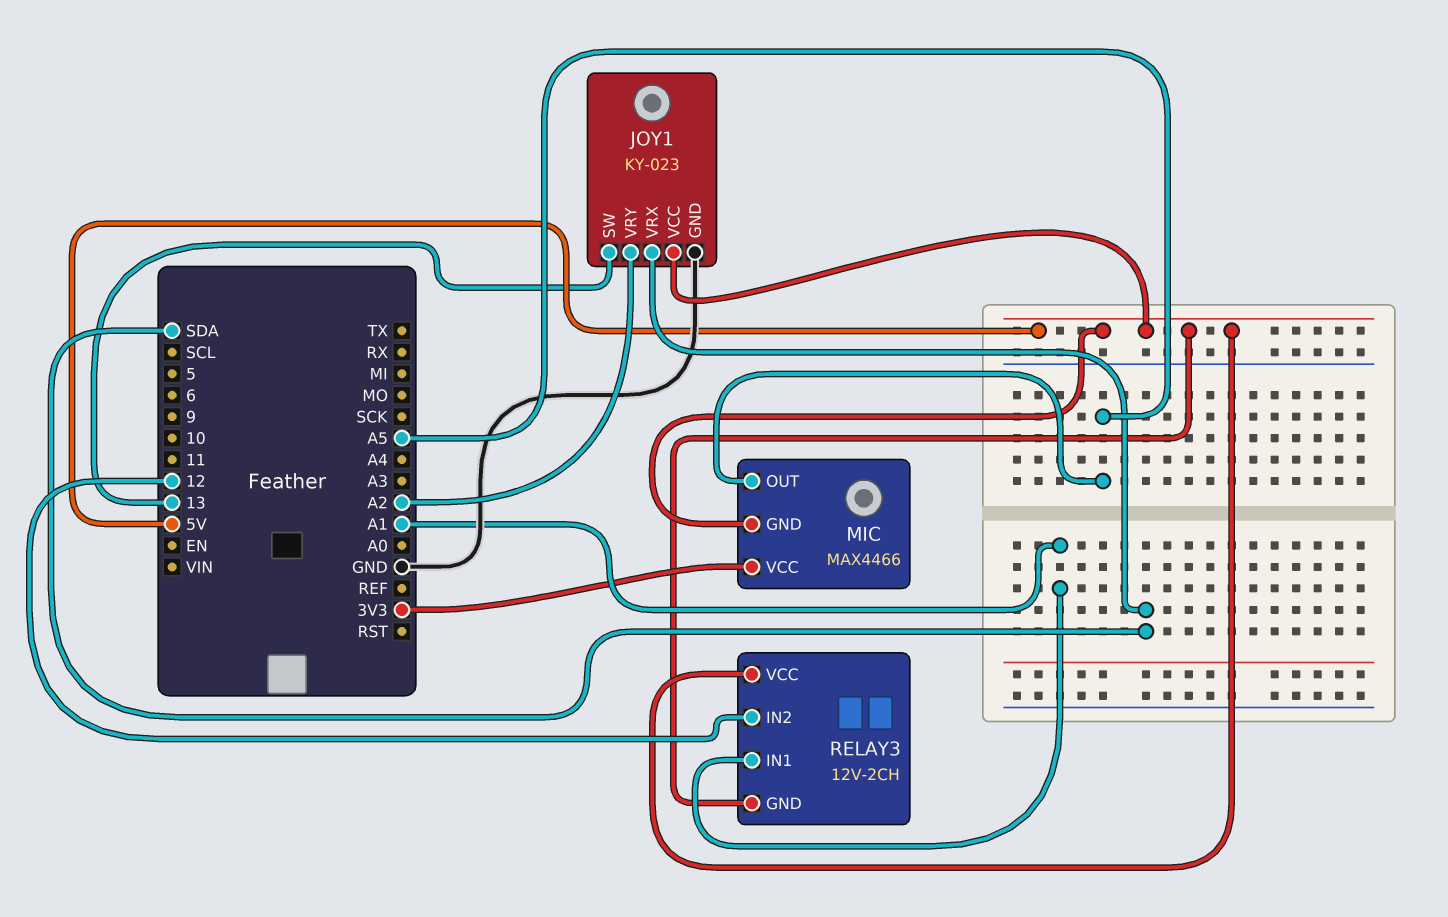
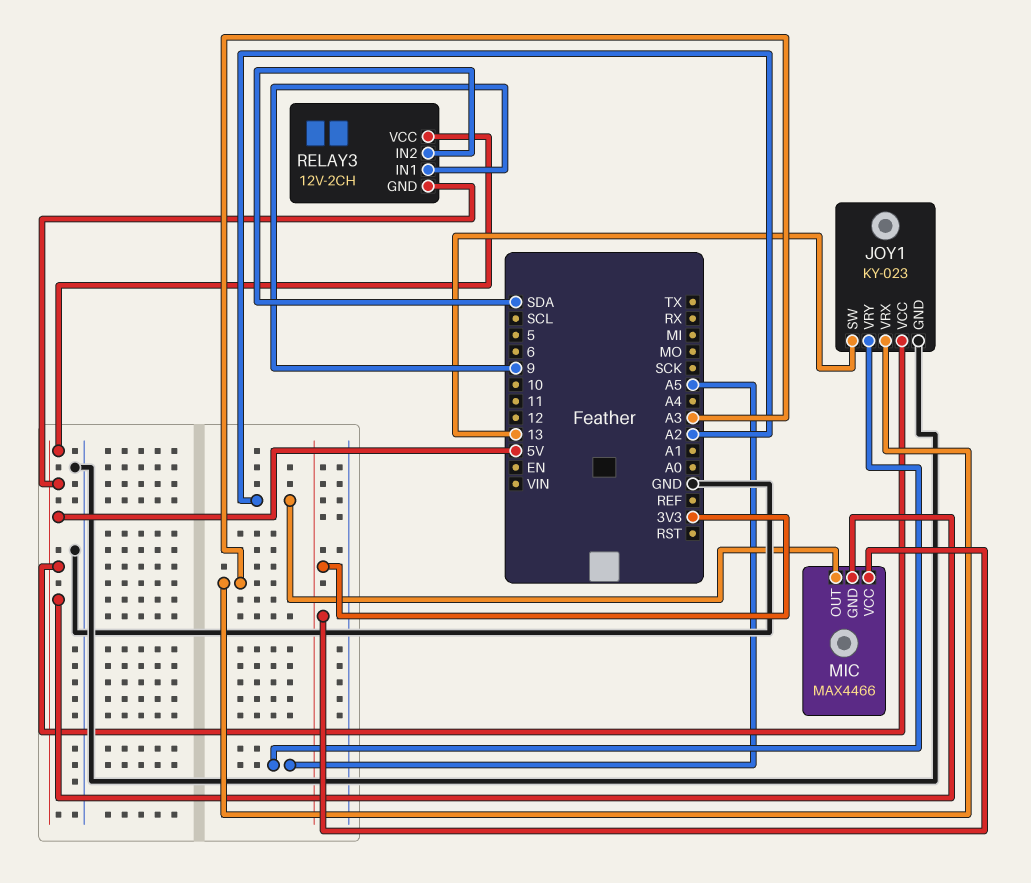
JOY1 pin VRX: SDA -> A3
JOY1 pin VRY: A2 -> A5
MIC pin OUT: A5 -> A2
RELAY3 pin IN1: A1 -> 9
RELAY3 pin IN2: 12 -> SDA

